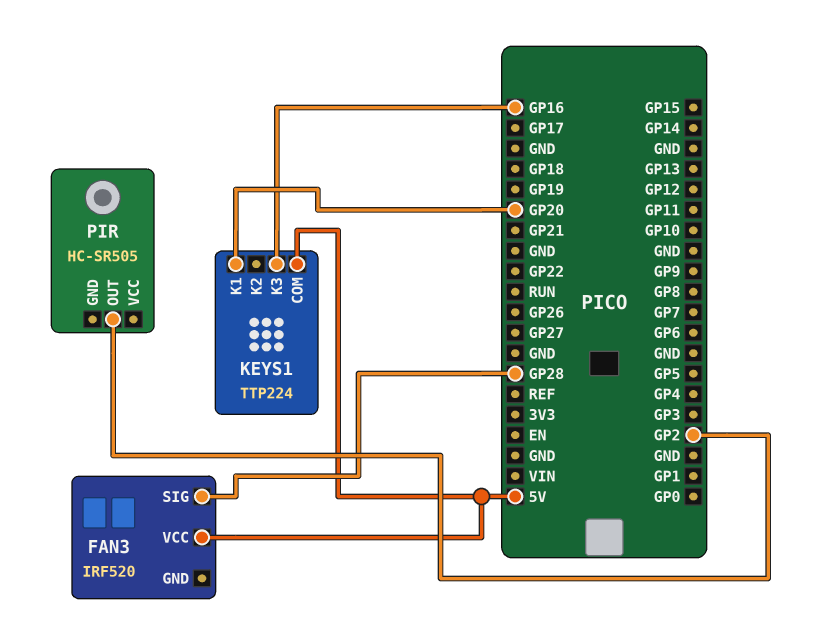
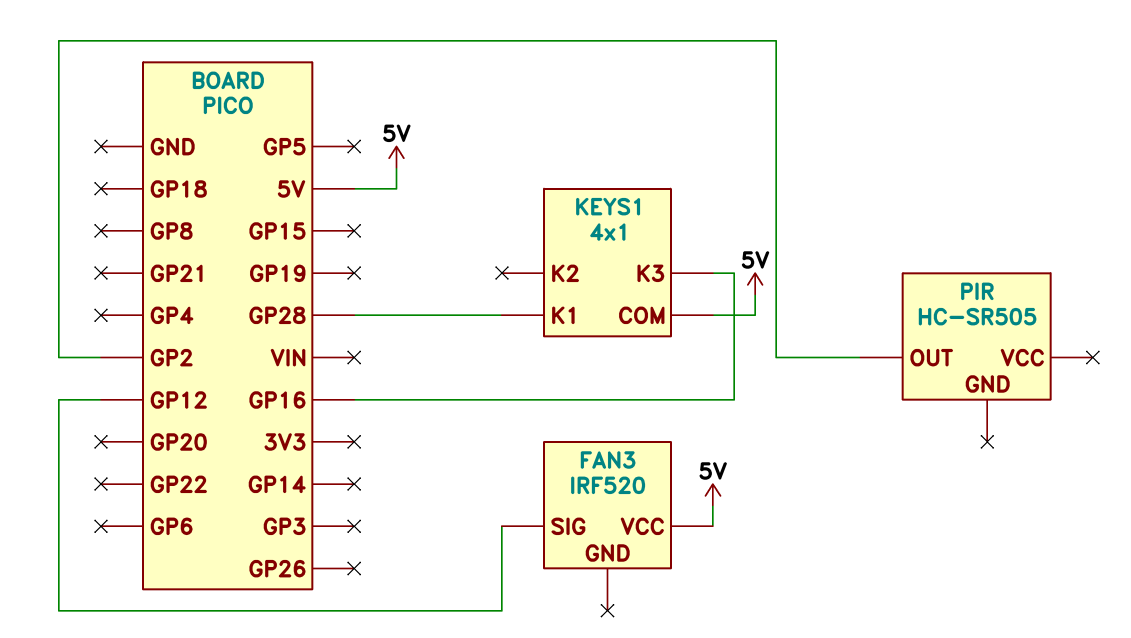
FAN3 pin SIG: GP28 -> GP12
KEYS1: TTP224 -> 4x1
KEYS1 pin K1: GP20 -> GP28

